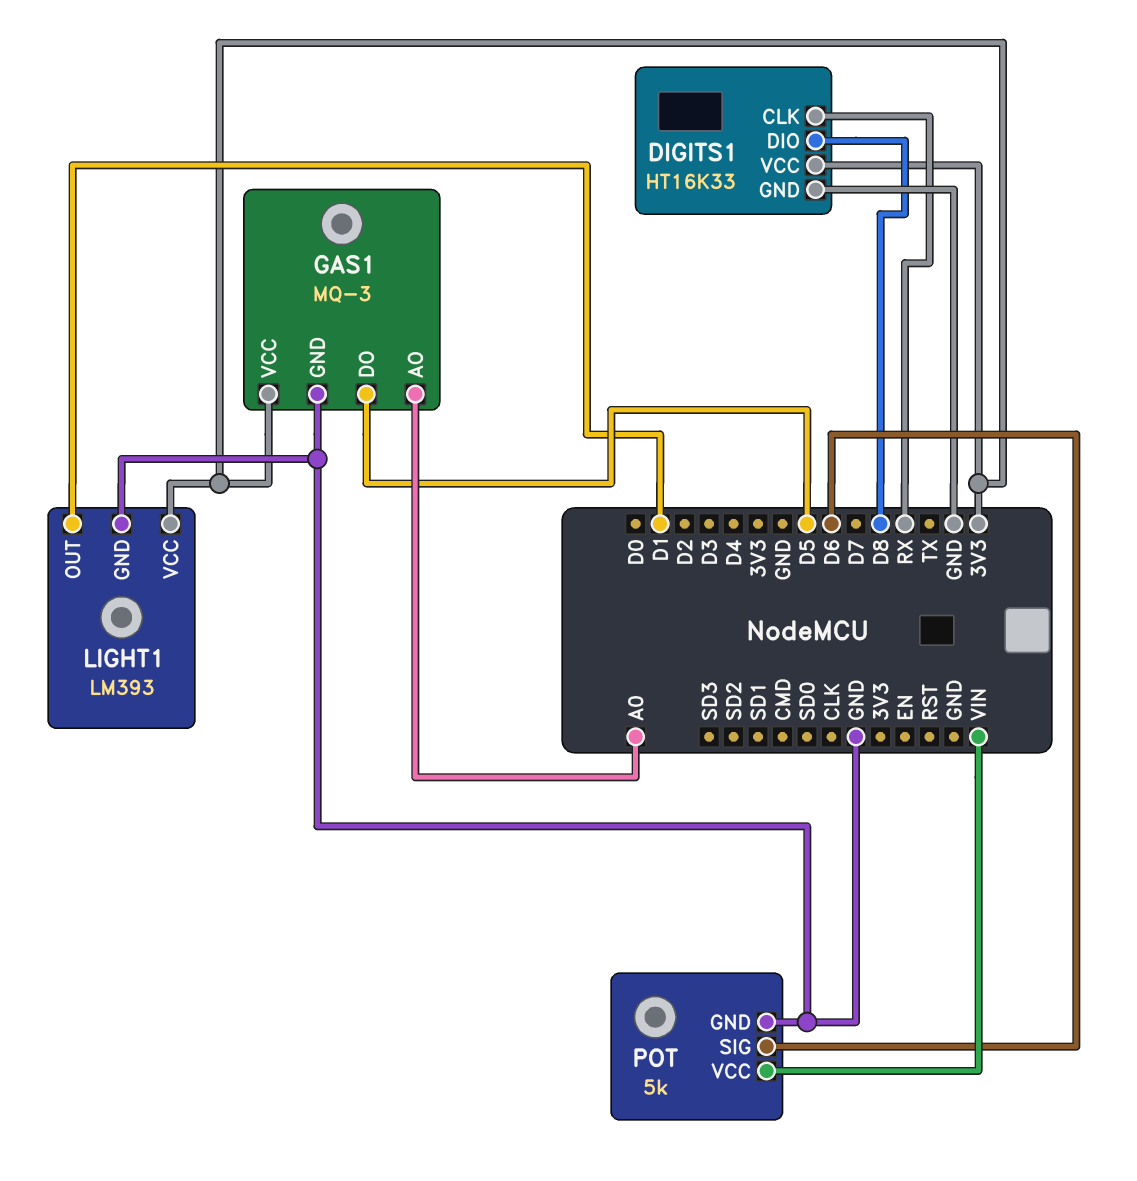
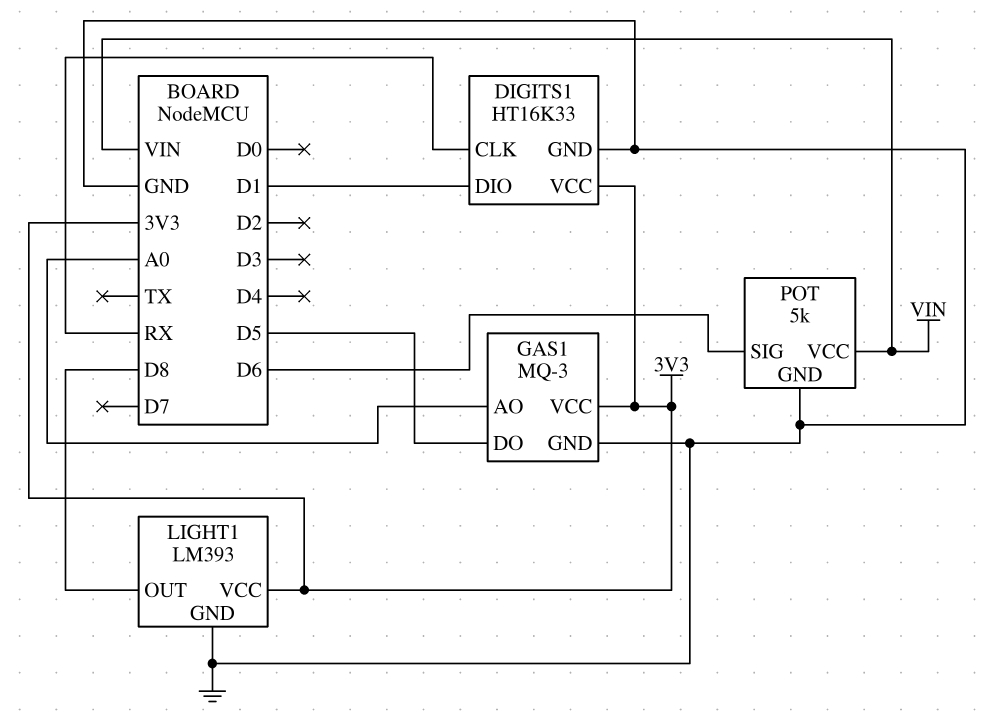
DIGITS1 pin DIO: D8 -> D1
LIGHT1 pin OUT: D1 -> D8

